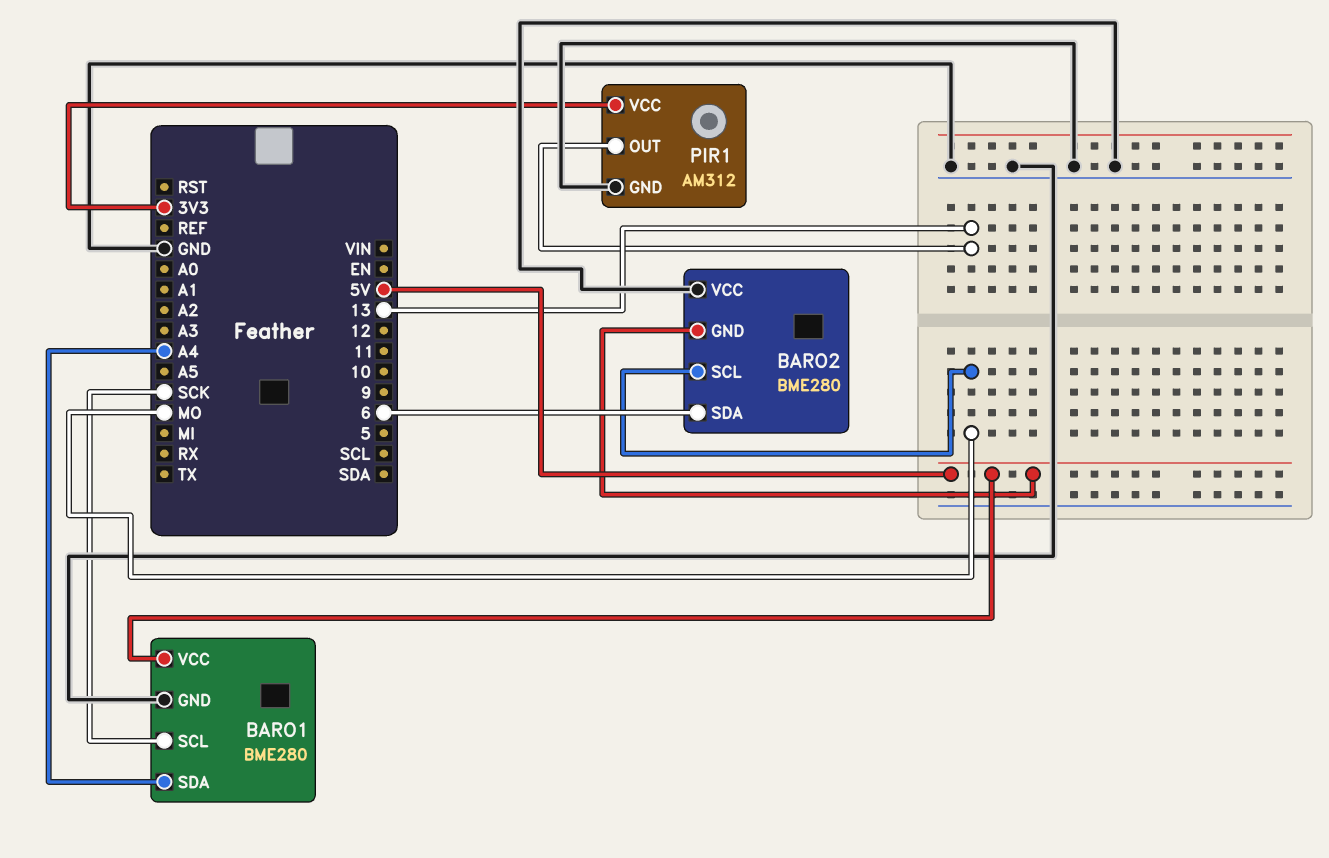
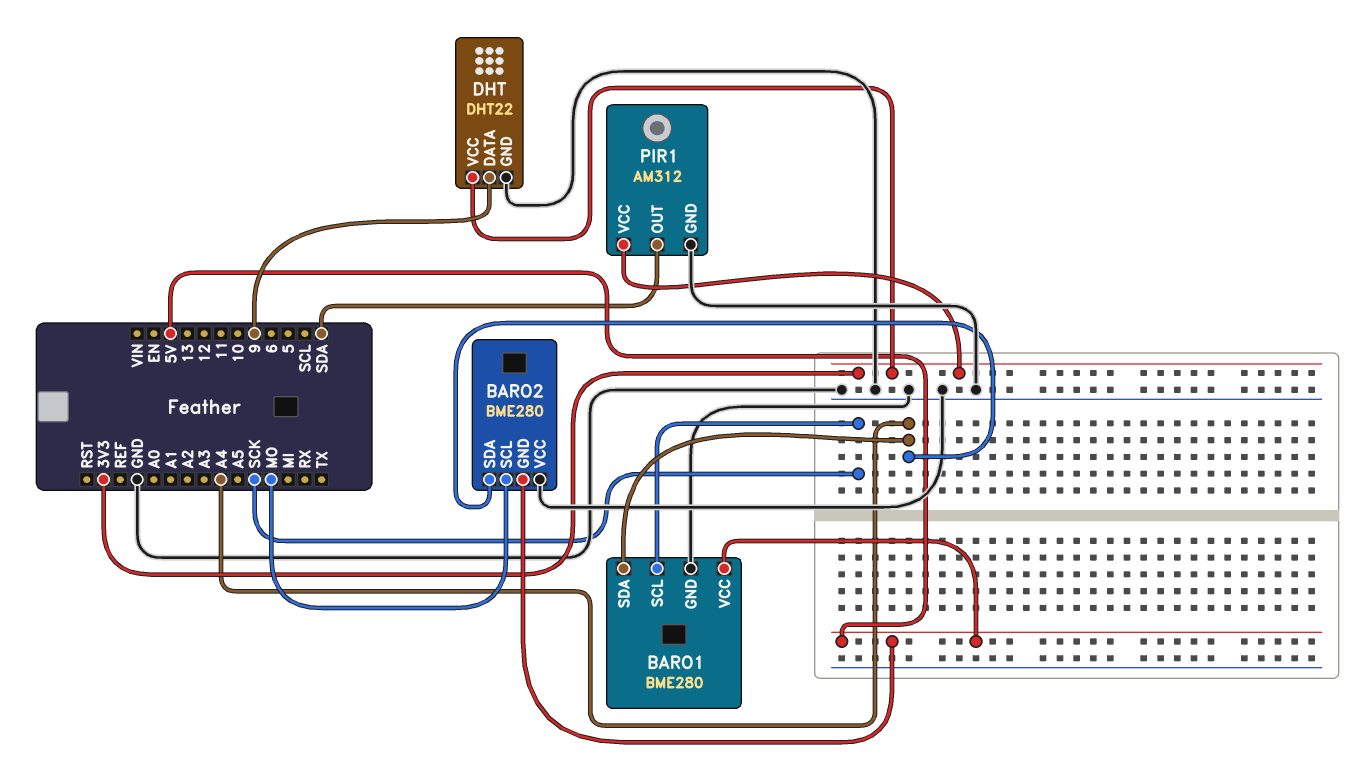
BARO2 pin SDA: 6 -> A4
DHT: none -> DHT22
DHT pin DATA: none -> 9
DHT pin GND: none -> GND
DHT pin VCC: none -> 3V3
PIR1 pin OUT: 13 -> SDA

